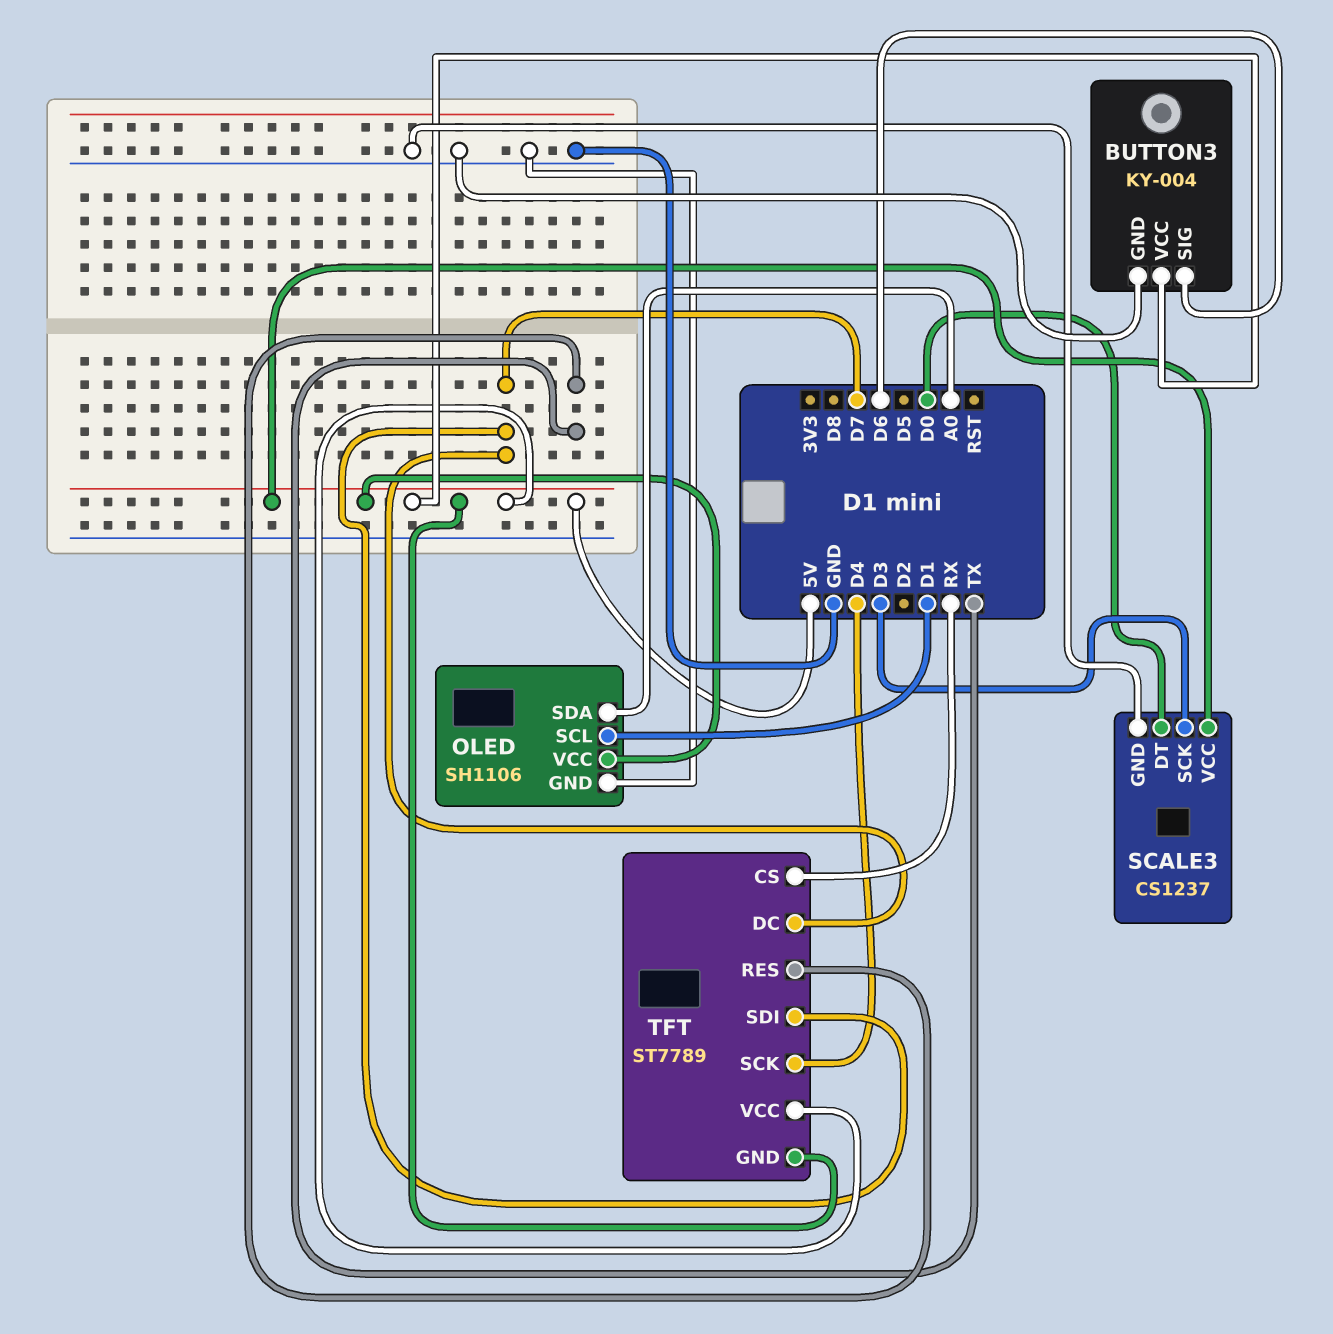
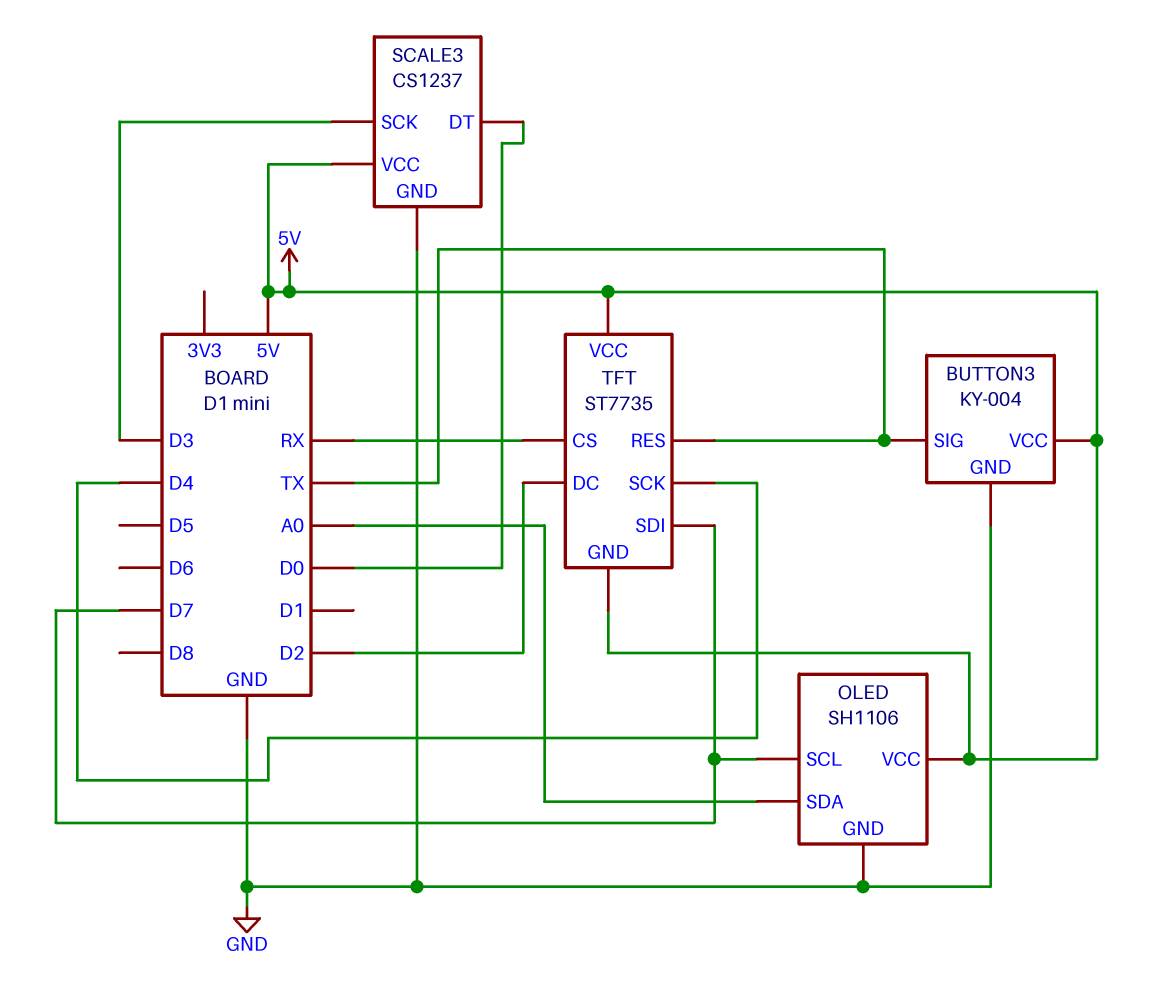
BUTTON3 pin SIG: D6 -> TX
OLED pin SCL: D1 -> D7
TFT: ST7789 -> ST7735
TFT pin DC: D7 -> D2

